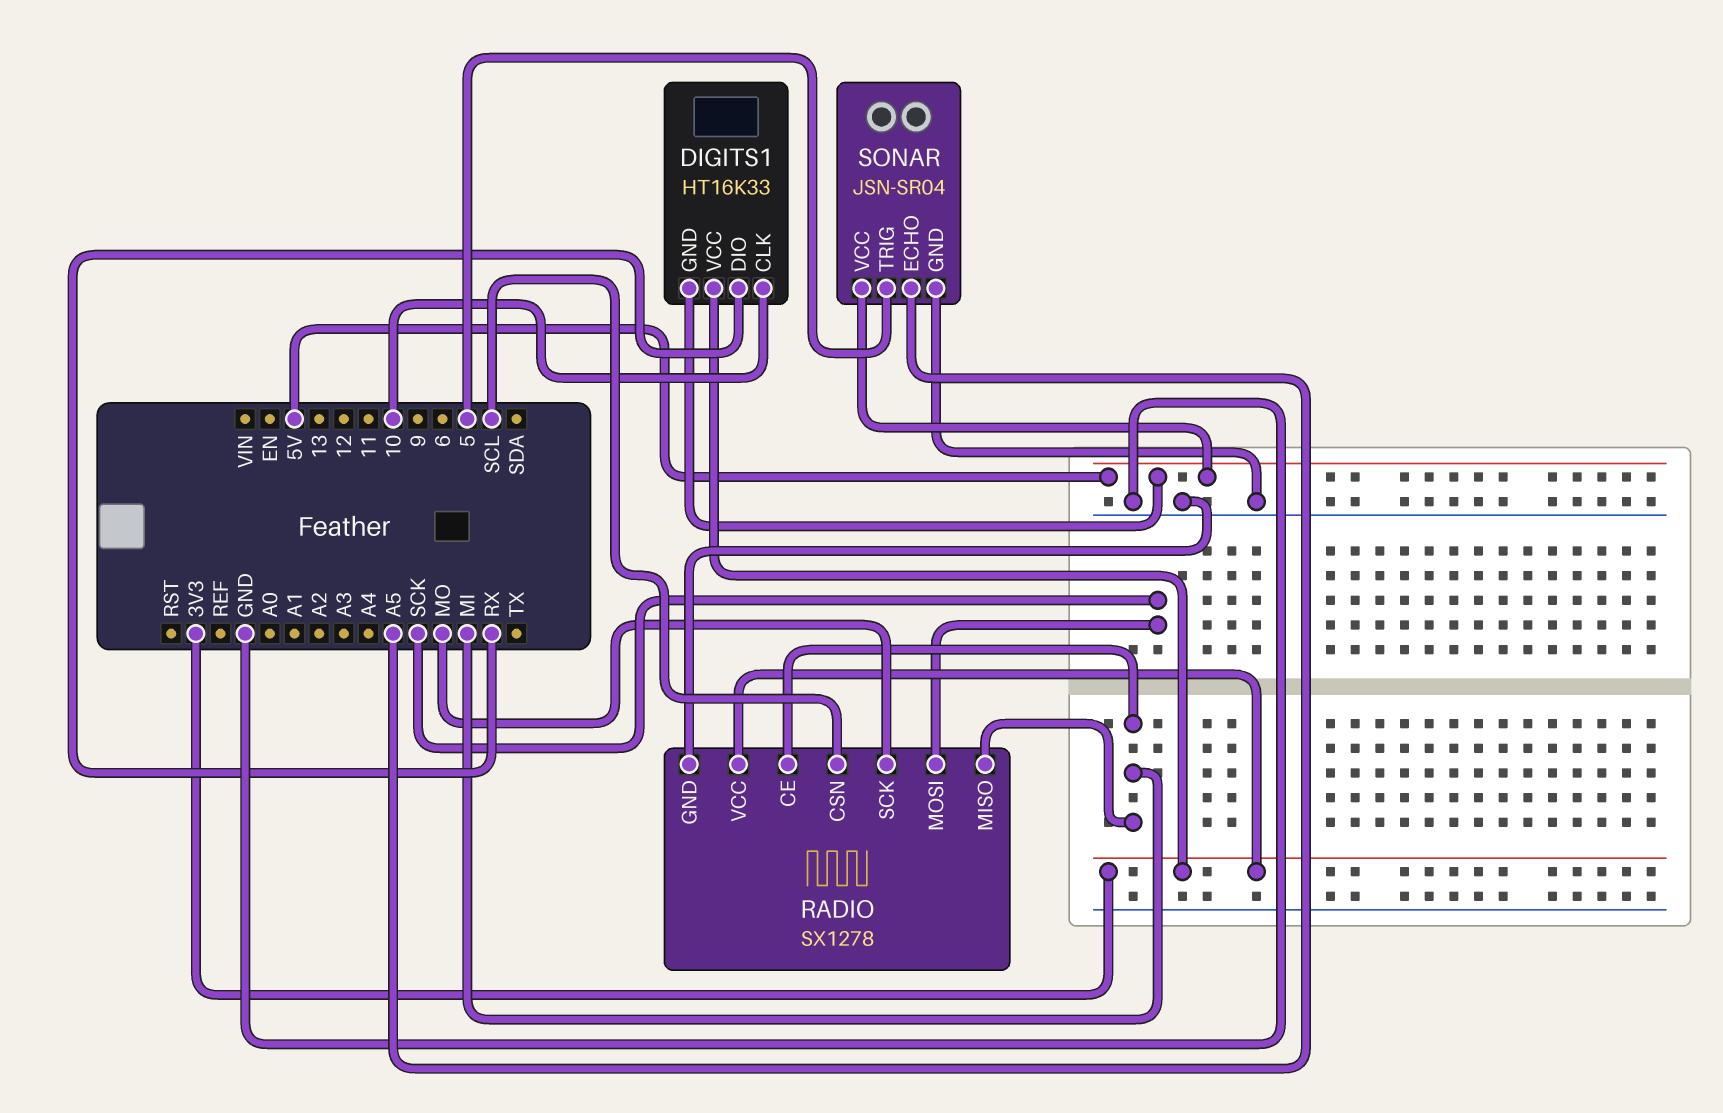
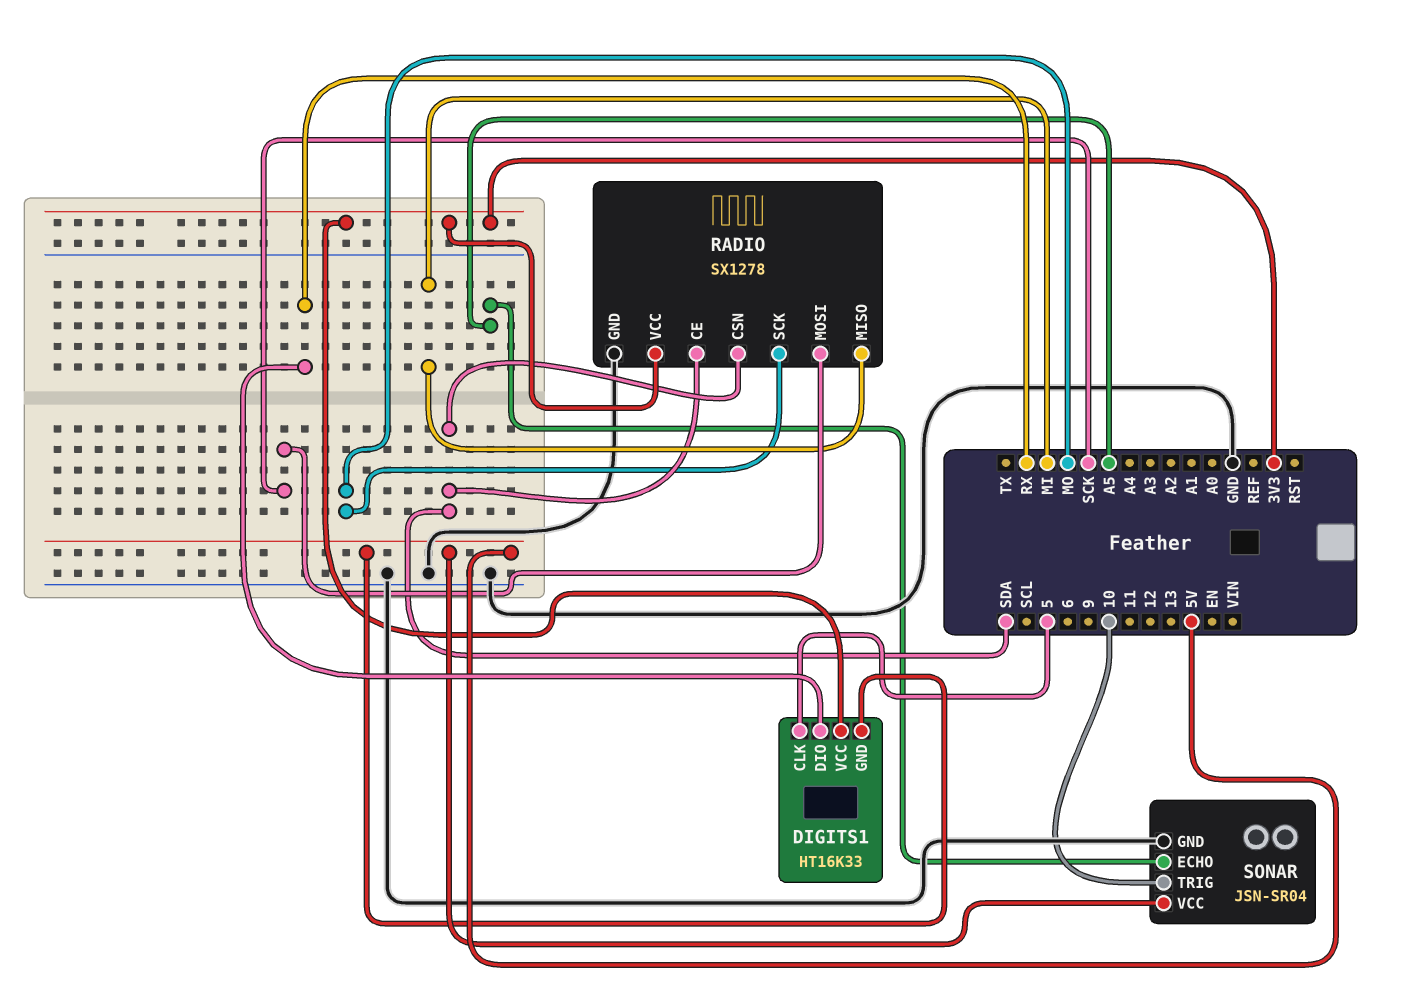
DIGITS1 pin CLK: 10 -> 5
RADIO pin CE: MI -> SDA
RADIO pin CSN: SCL -> SDA
SONAR pin TRIG: 5 -> 10

